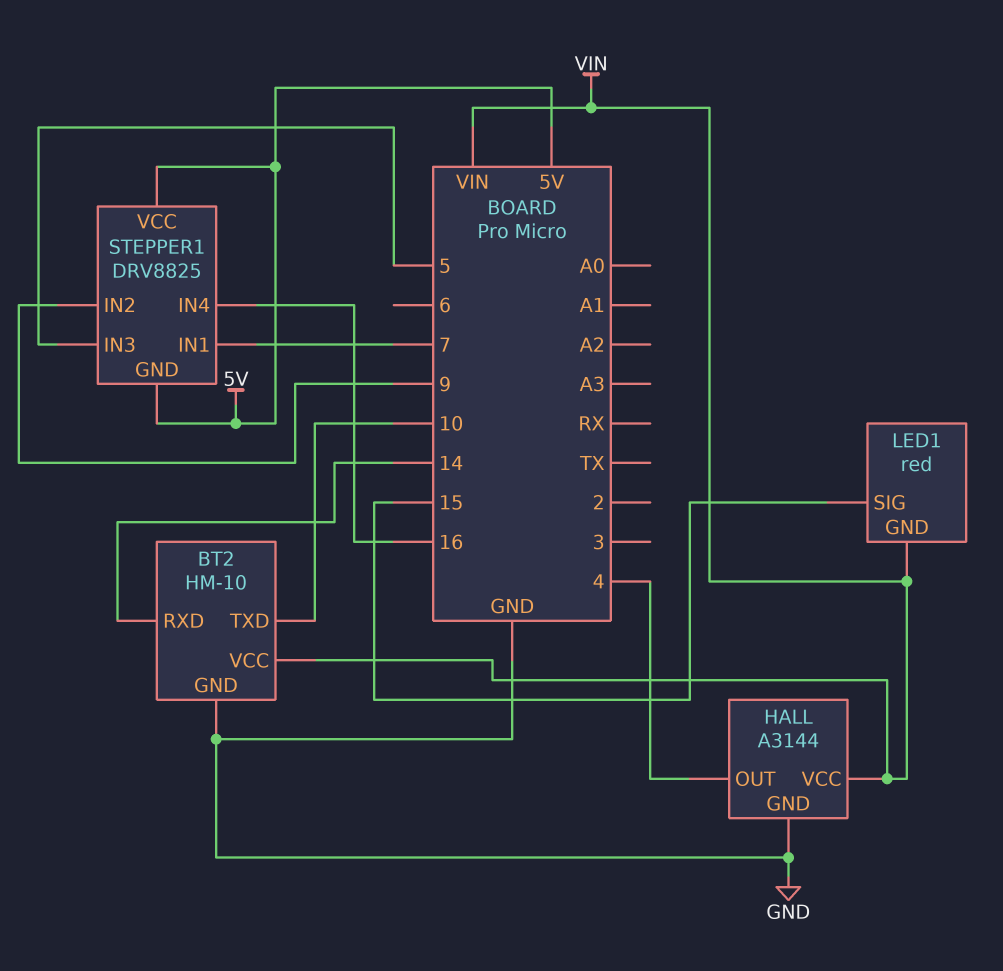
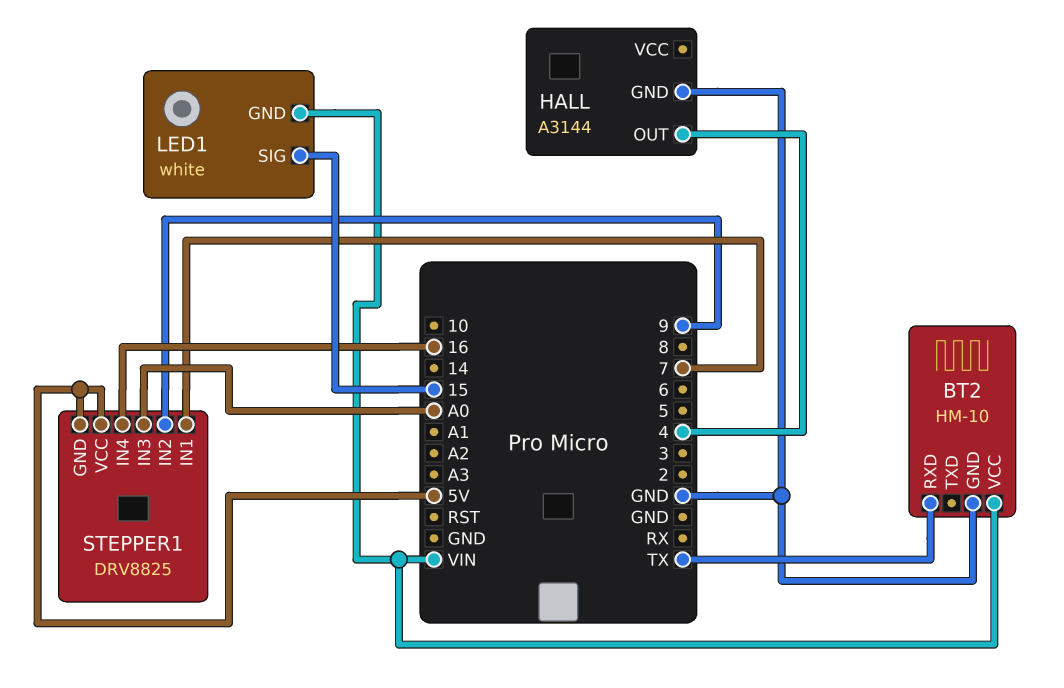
BT2 pin RXD: 14 -> TX
BT2 pin TXD: 10 -> none
HALL pin VCC: VIN -> none
LED1: red -> white
STEPPER1 pin IN3: 5 -> A0

